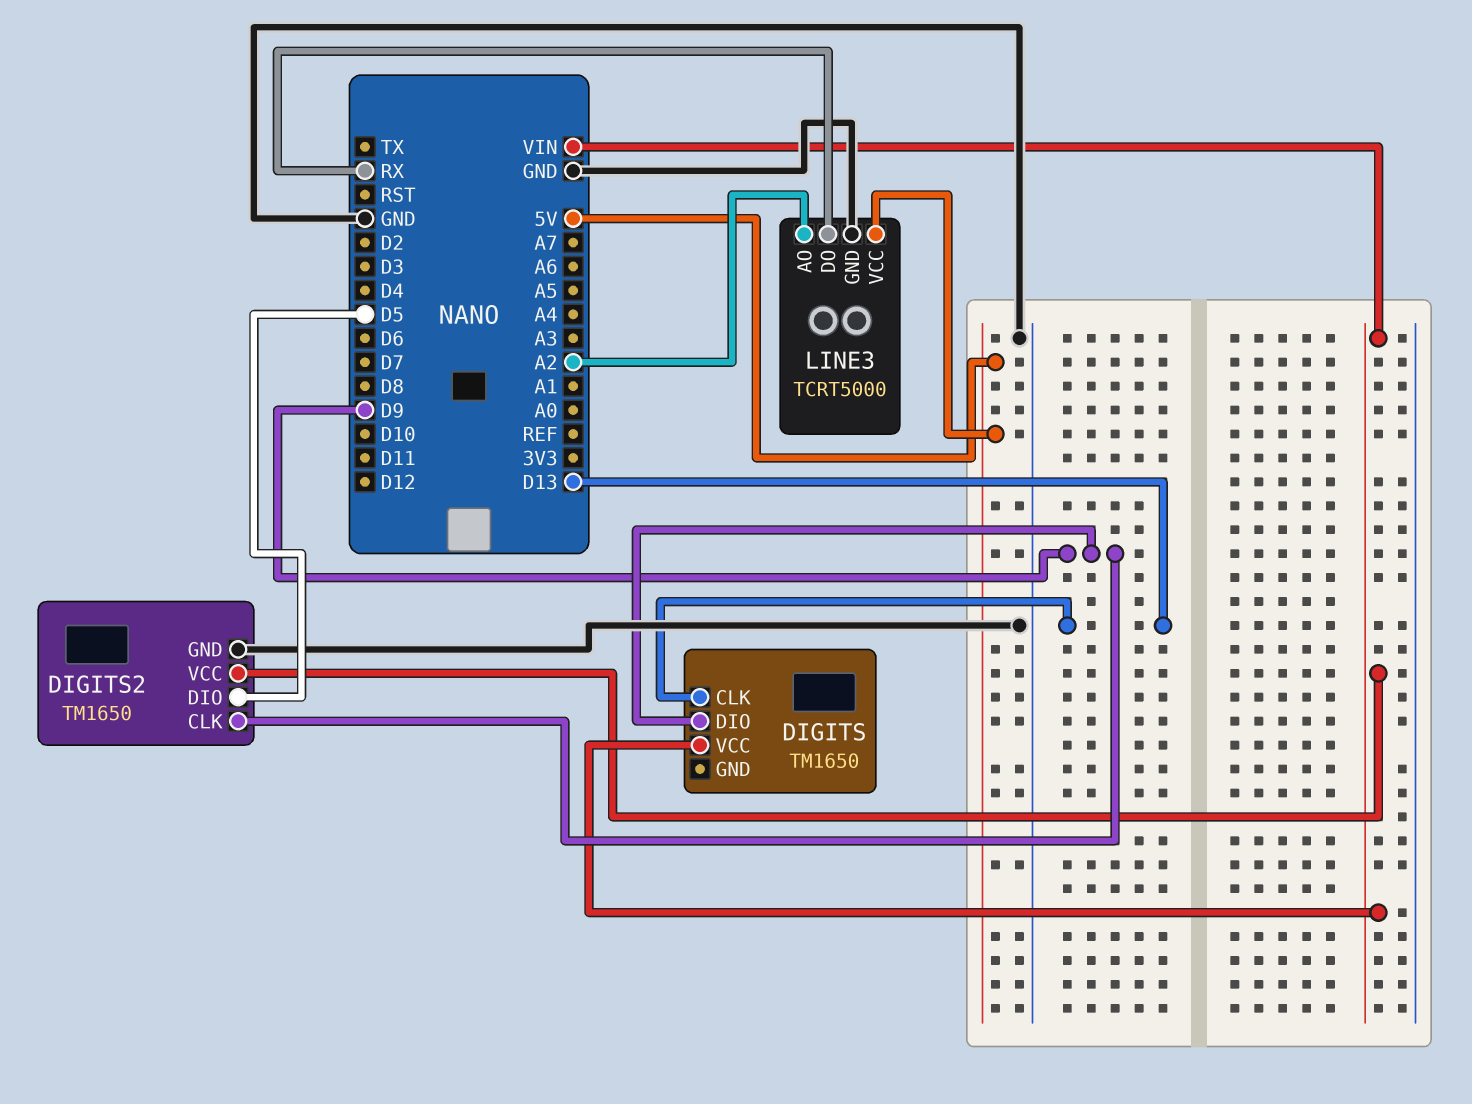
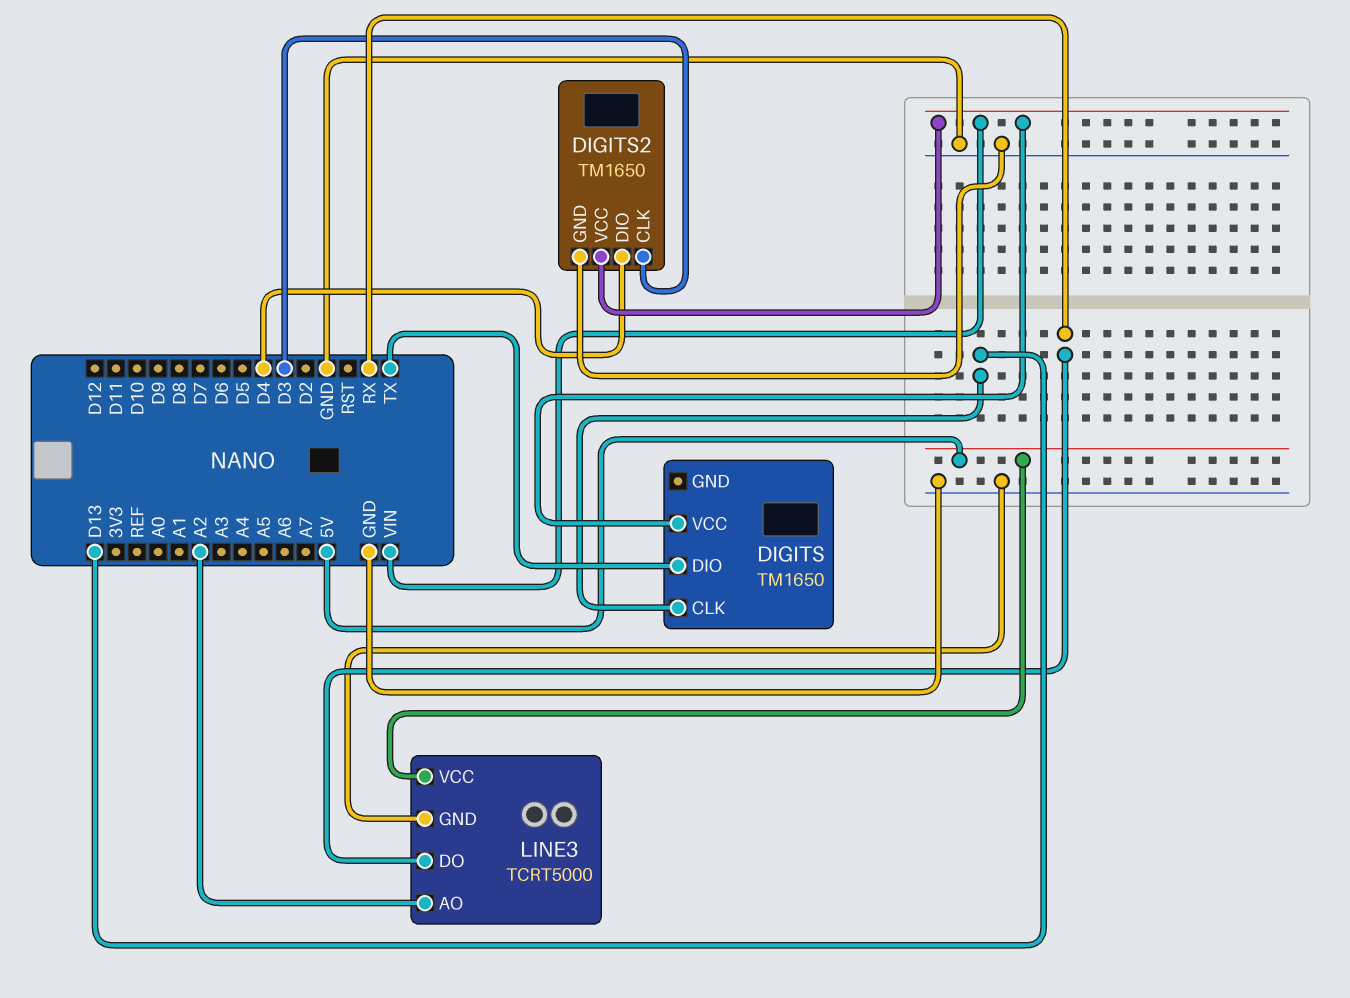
DIGITS pin DIO: D9 -> TX
DIGITS2 pin CLK: D9 -> D3
DIGITS2 pin DIO: D5 -> D4

